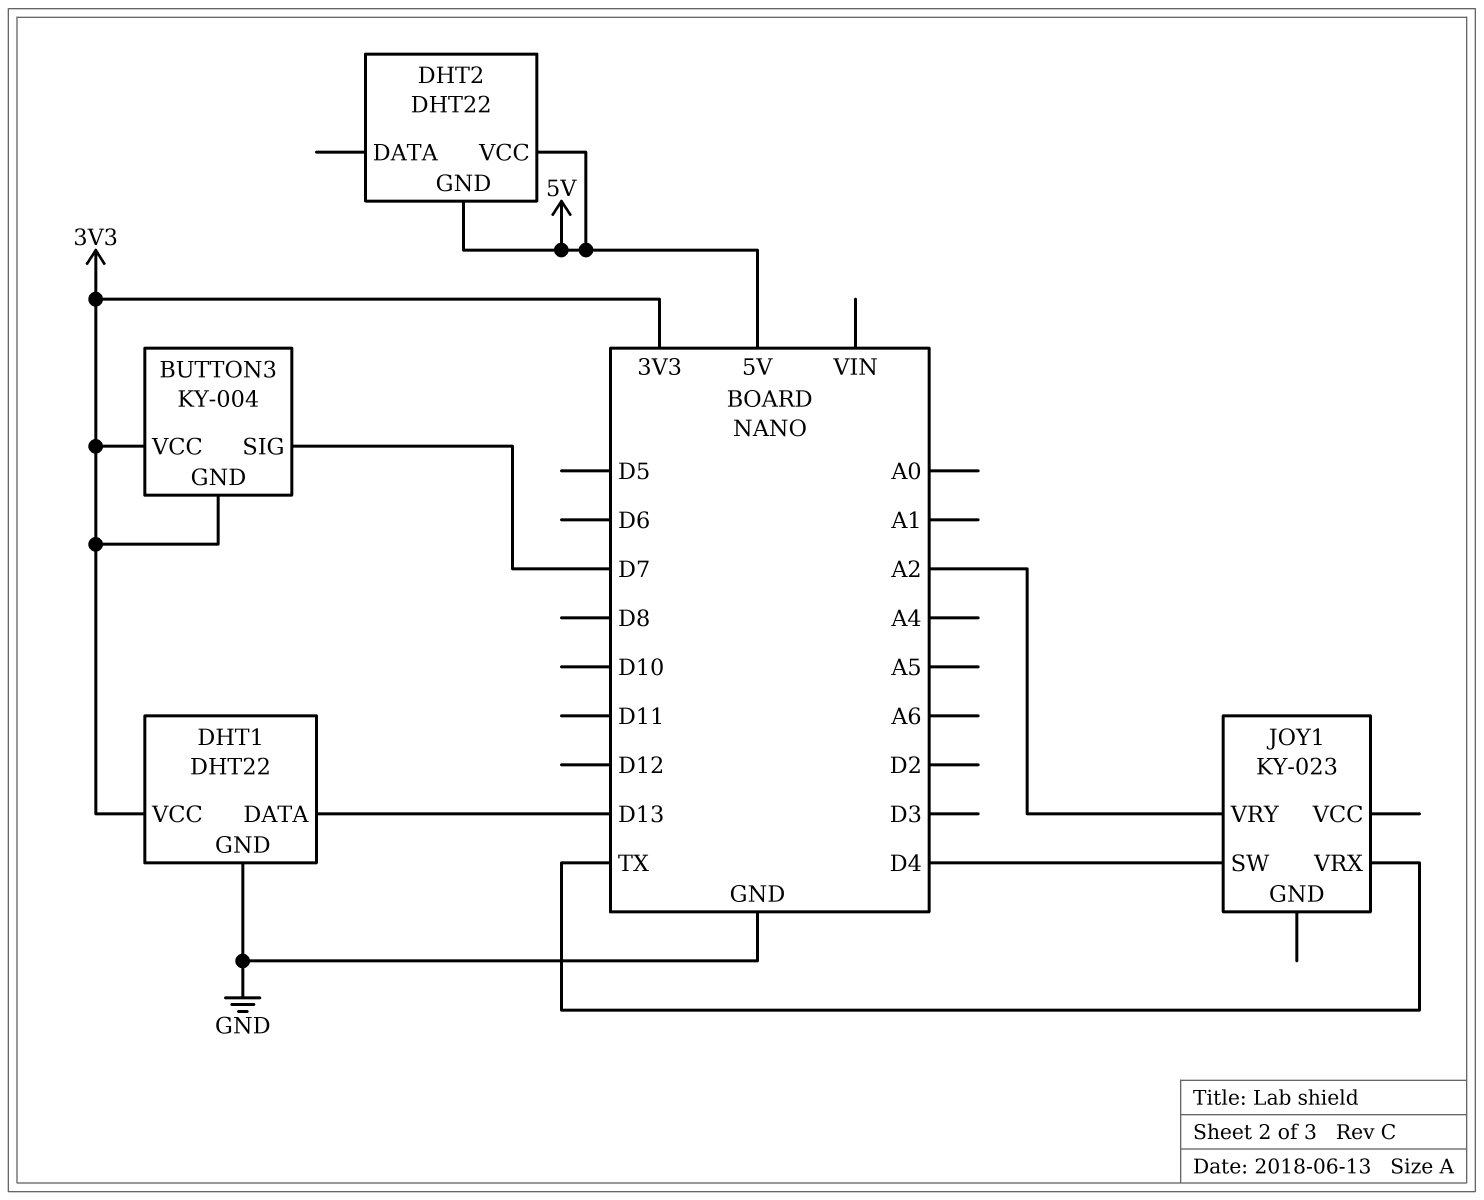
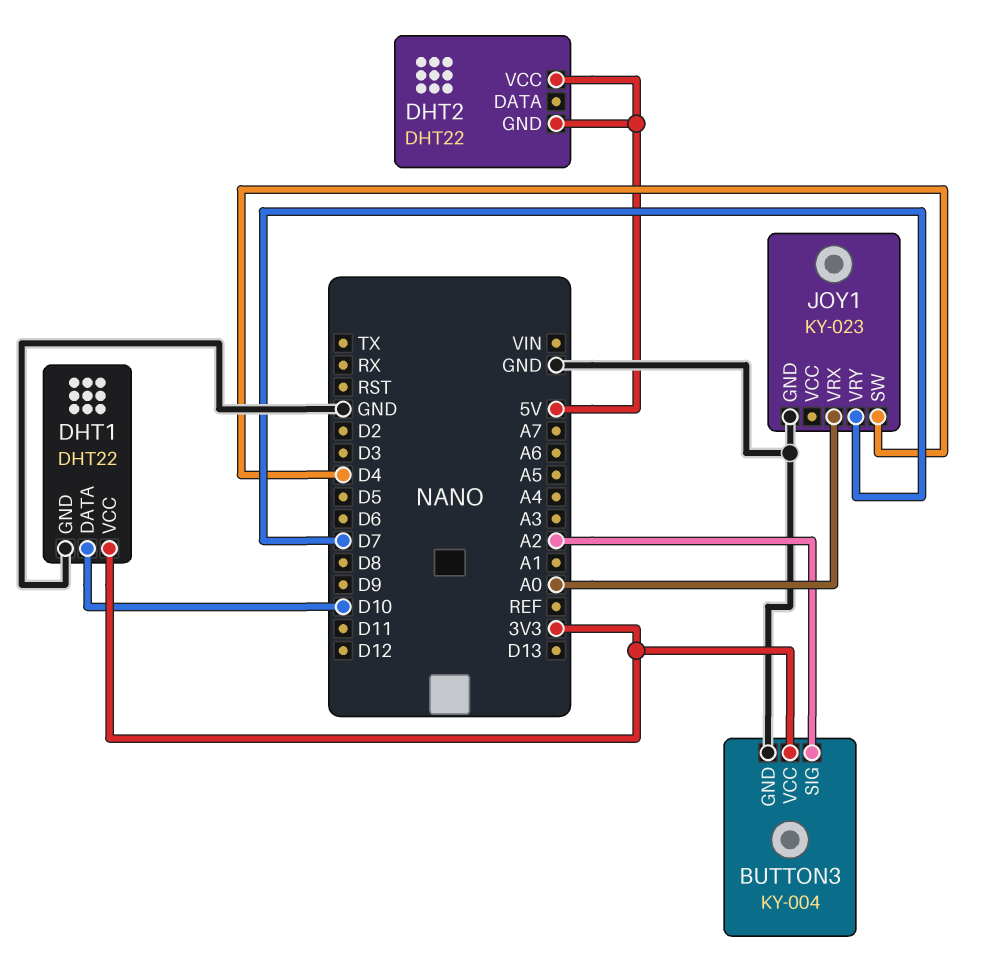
BUTTON3 pin GND: 3V3 -> GND
BUTTON3 pin SIG: D7 -> A2
DHT1 pin DATA: D13 -> D10
JOY1 pin GND: none -> GND
JOY1 pin VRX: TX -> A0
JOY1 pin VRY: A2 -> D7

